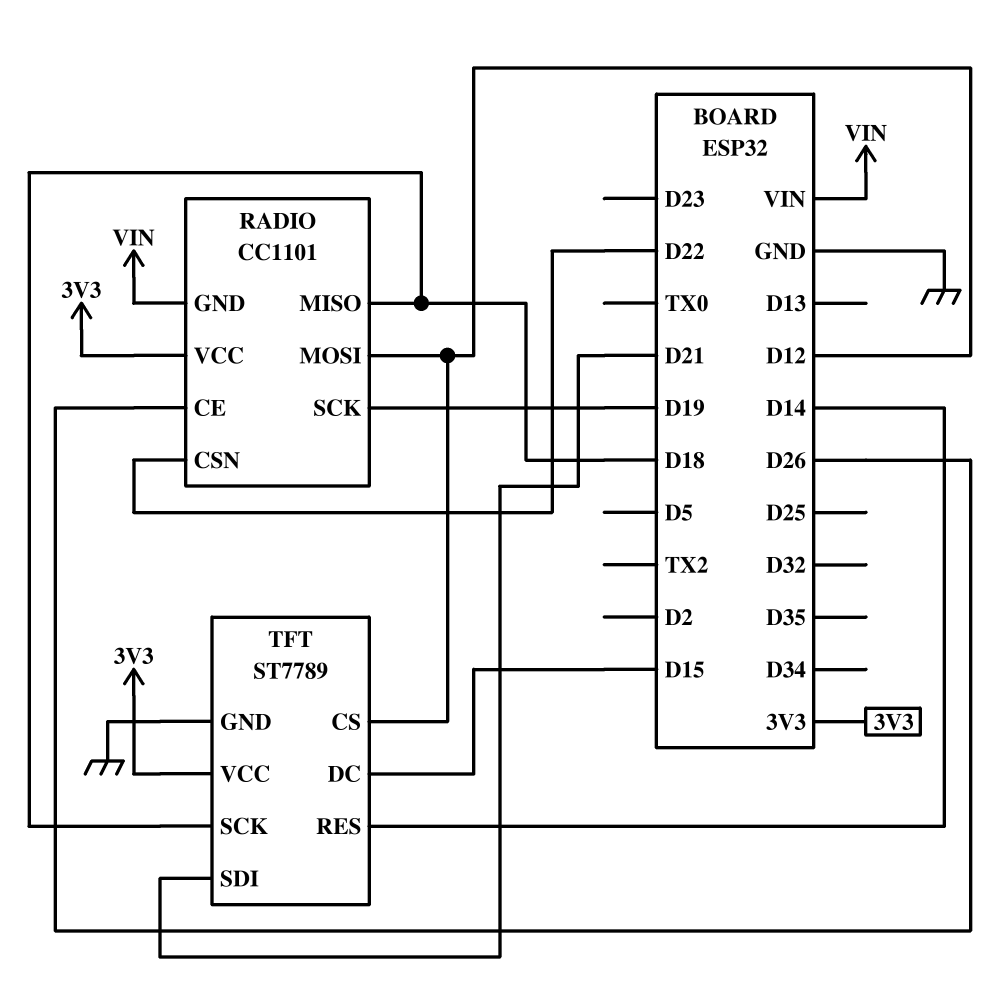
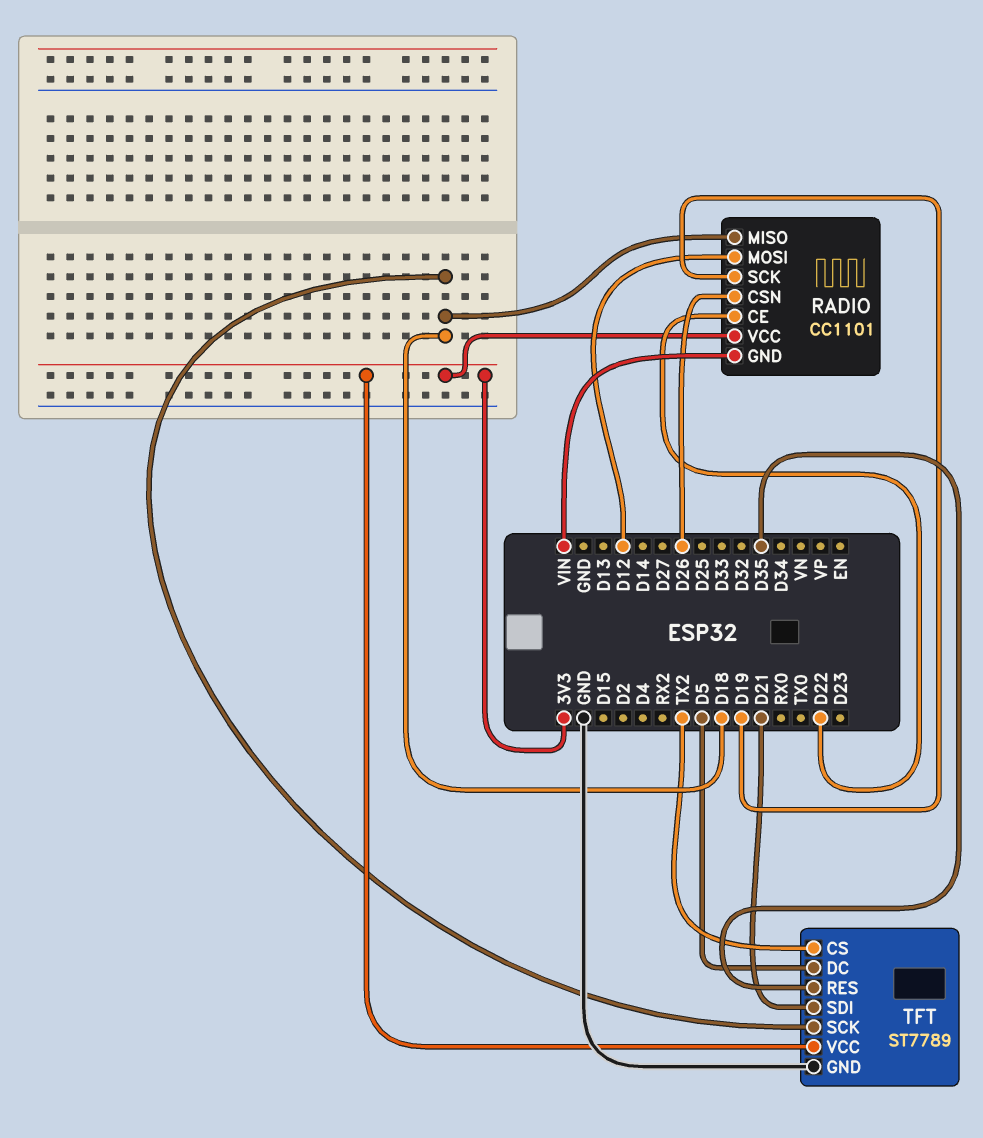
RADIO pin CE: D26 -> D22
RADIO pin CSN: D22 -> D26
TFT pin CS: D12 -> TX2
TFT pin DC: D15 -> D5
TFT pin RES: D14 -> D35

